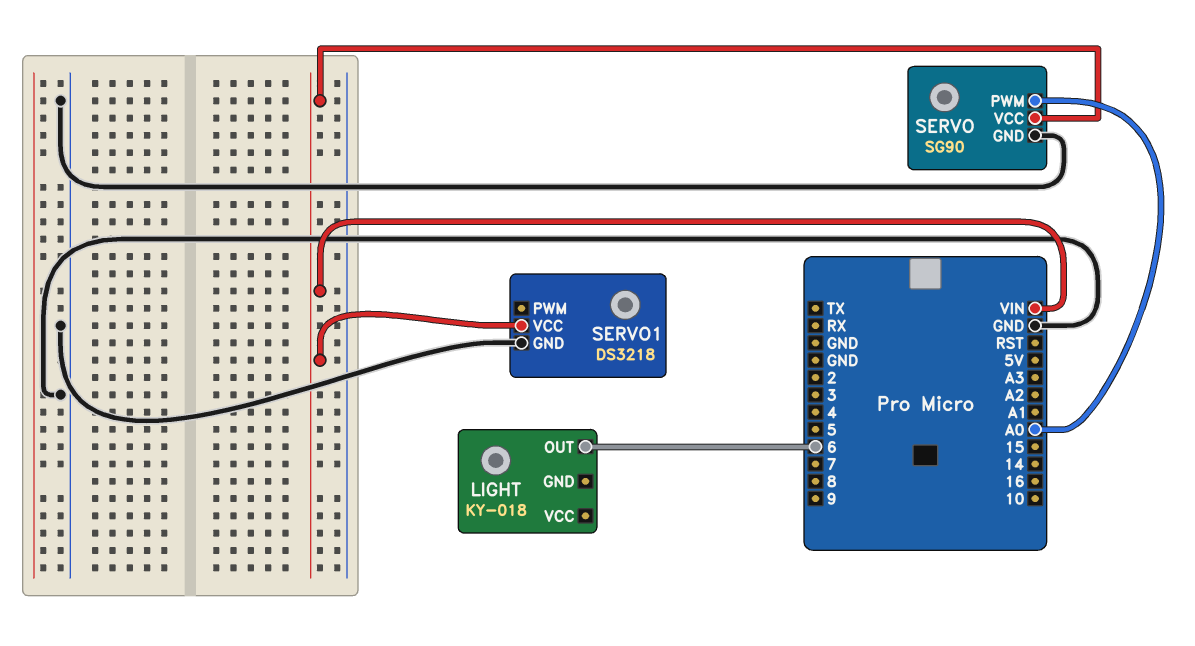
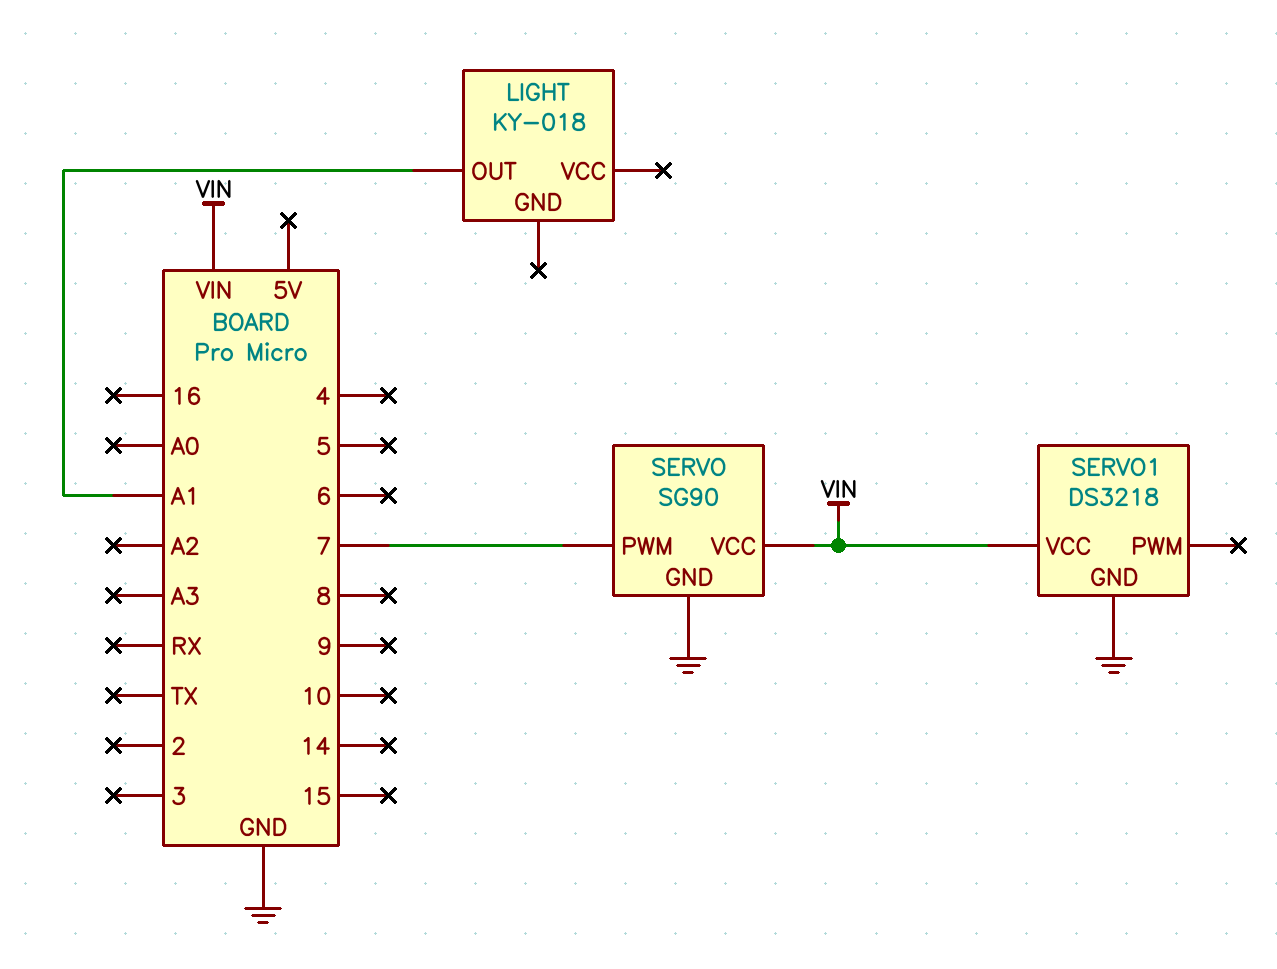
LIGHT pin OUT: 6 -> A1
SERVO pin PWM: A0 -> 7

